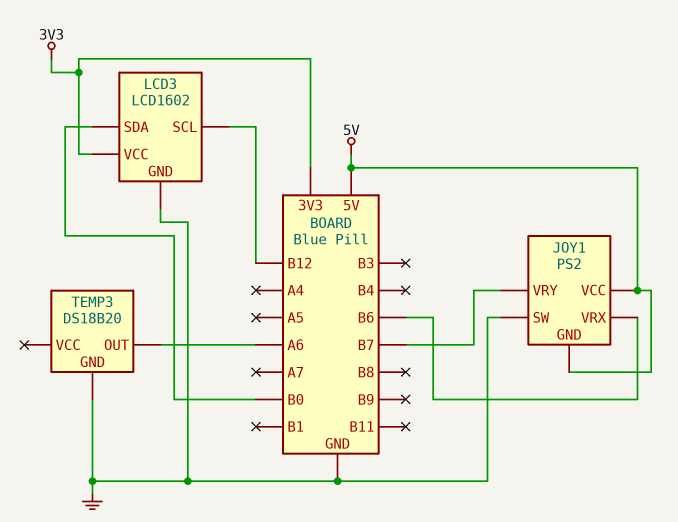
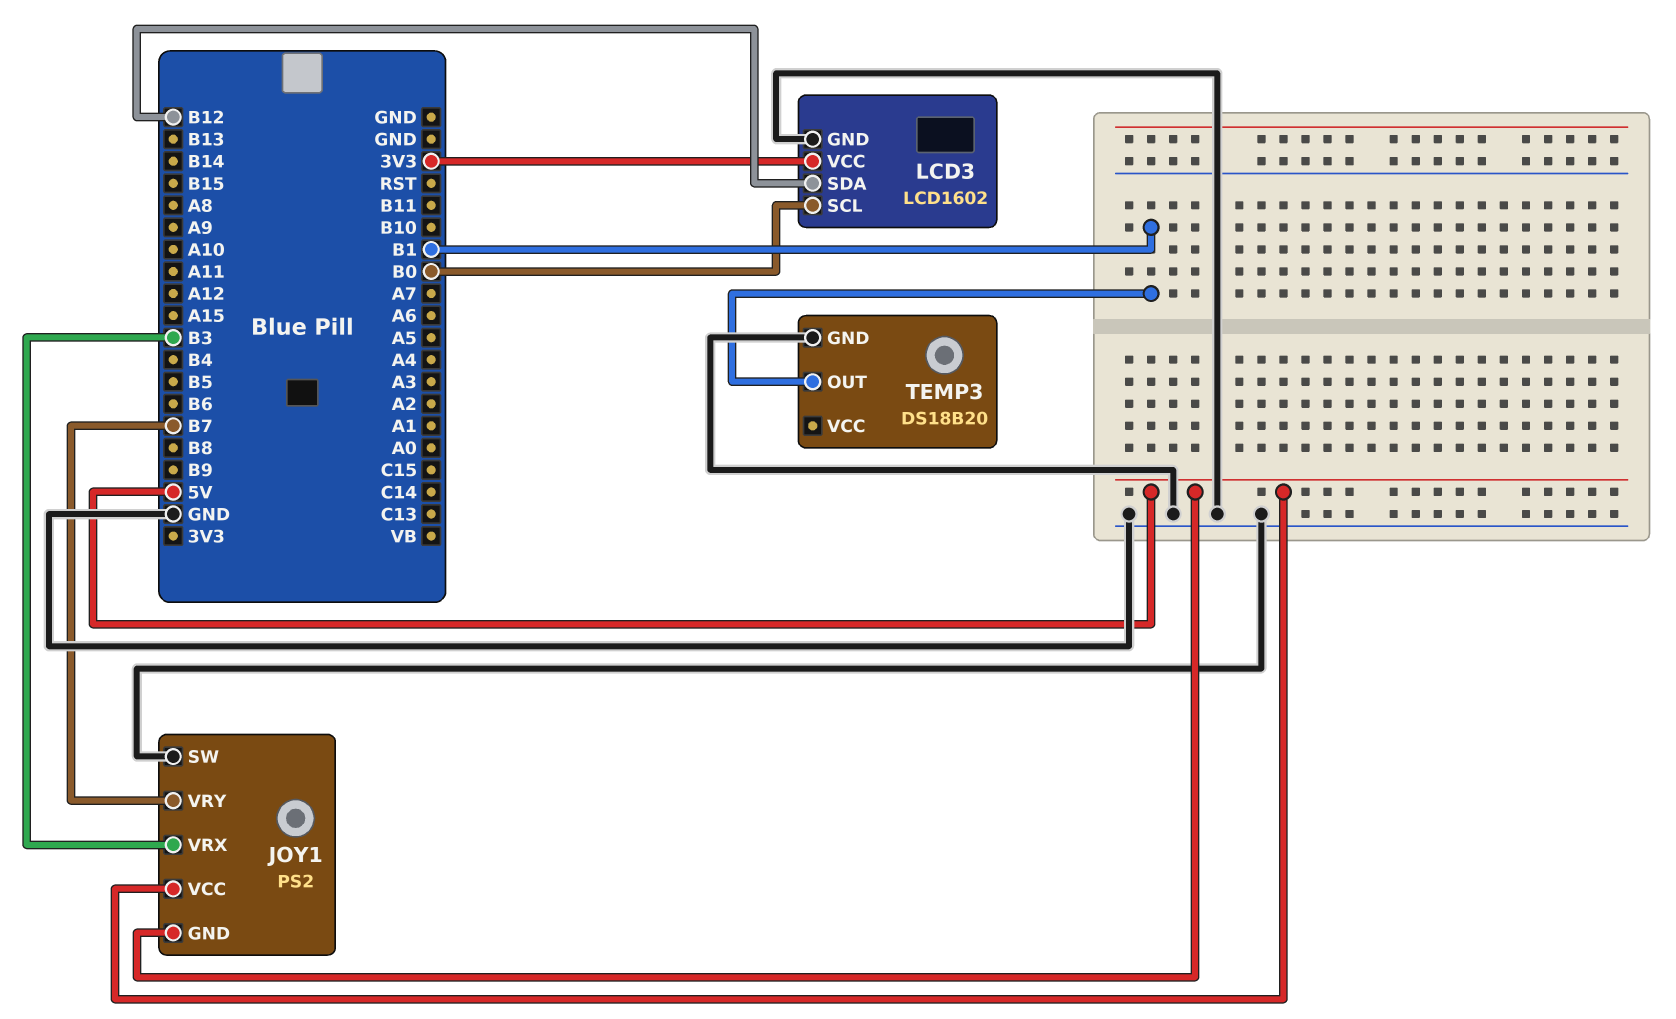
JOY1 pin VRX: B6 -> B3
LCD3 pin SCL: B12 -> B0
LCD3 pin SDA: B0 -> B12
TEMP3 pin OUT: A6 -> B1

